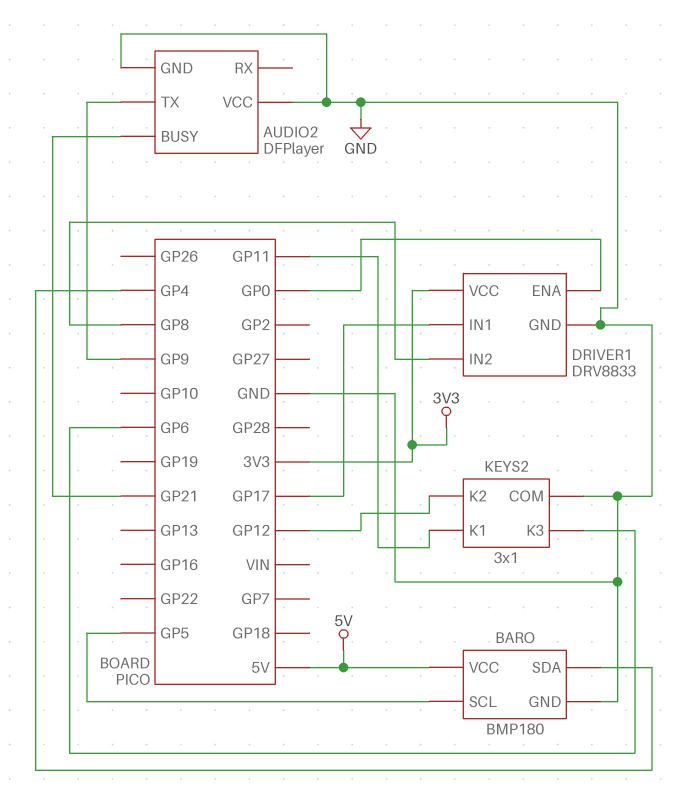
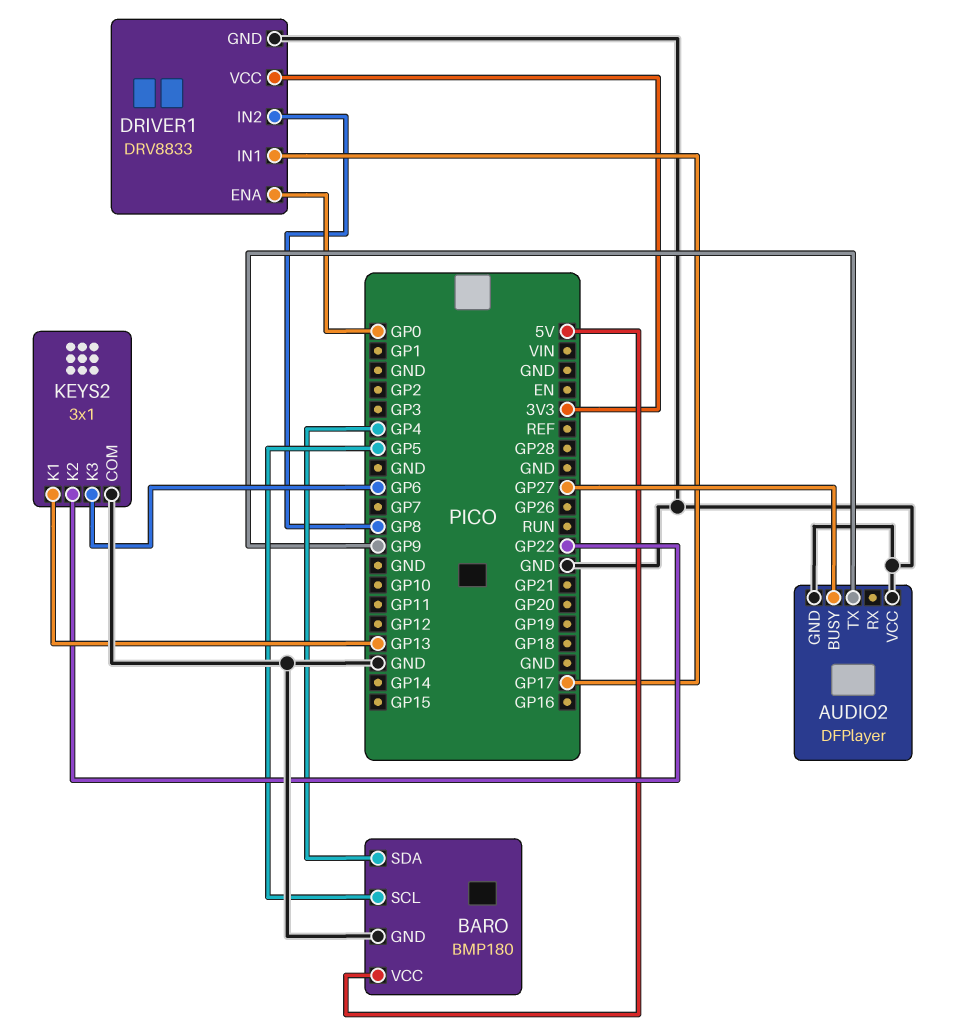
AUDIO2 pin BUSY: GP21 -> GP27
KEYS2 pin K1: GP11 -> GP13
KEYS2 pin K2: GP12 -> GP22

